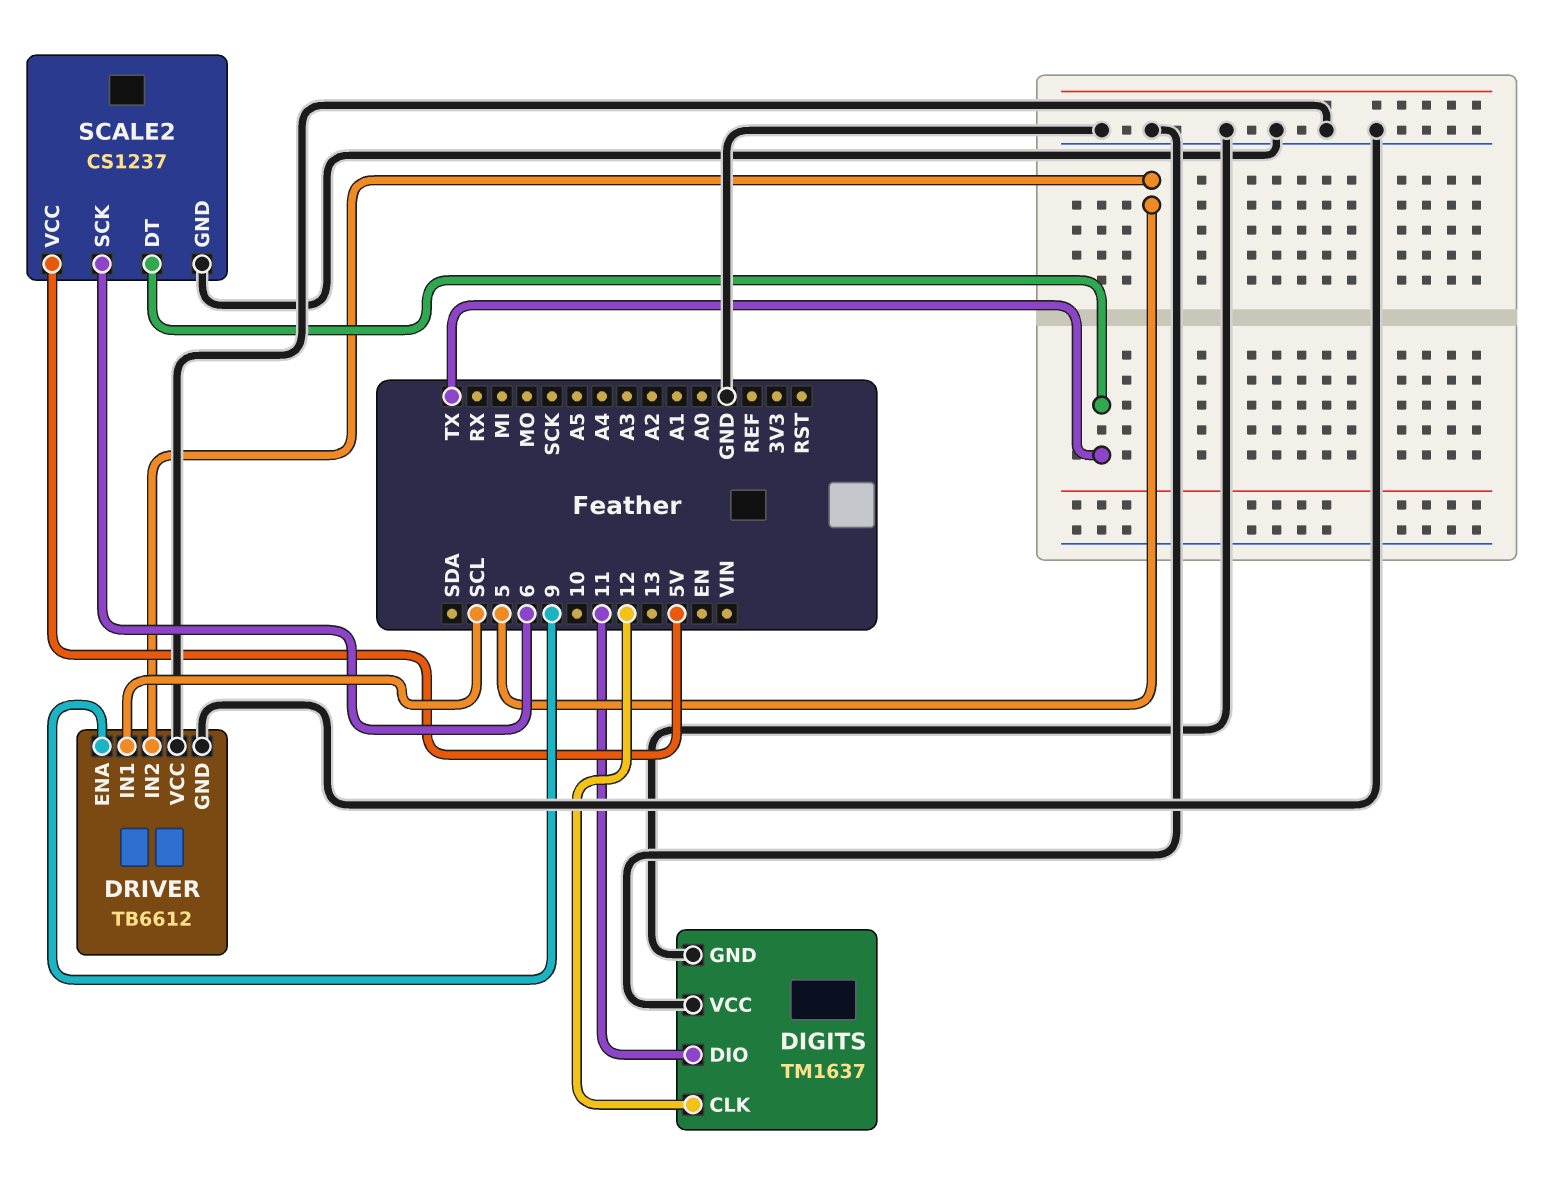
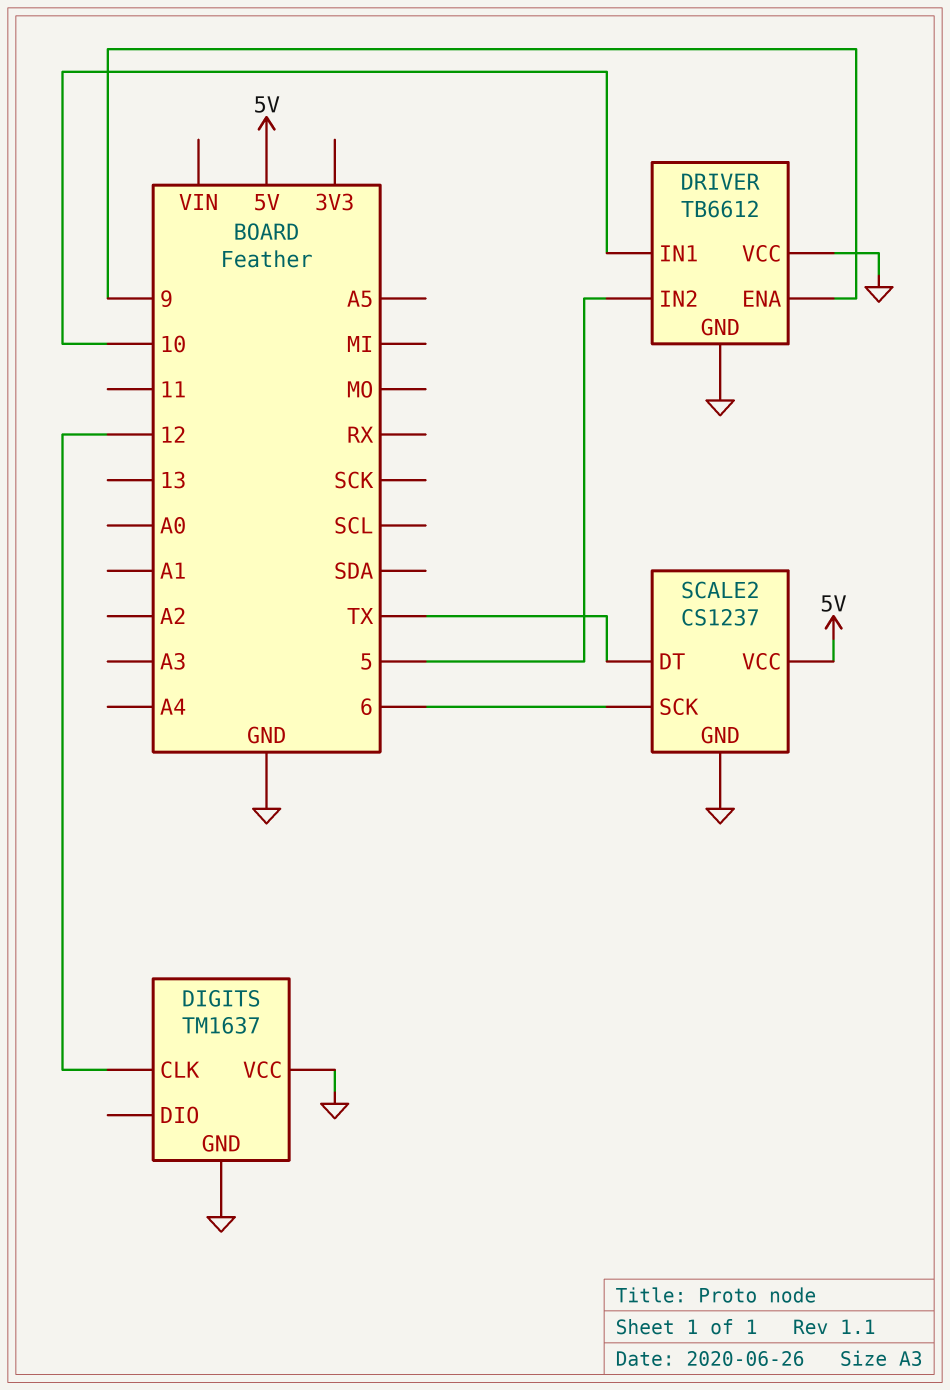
DIGITS pin DIO: 11 -> none
DRIVER pin IN1: SCL -> 10

